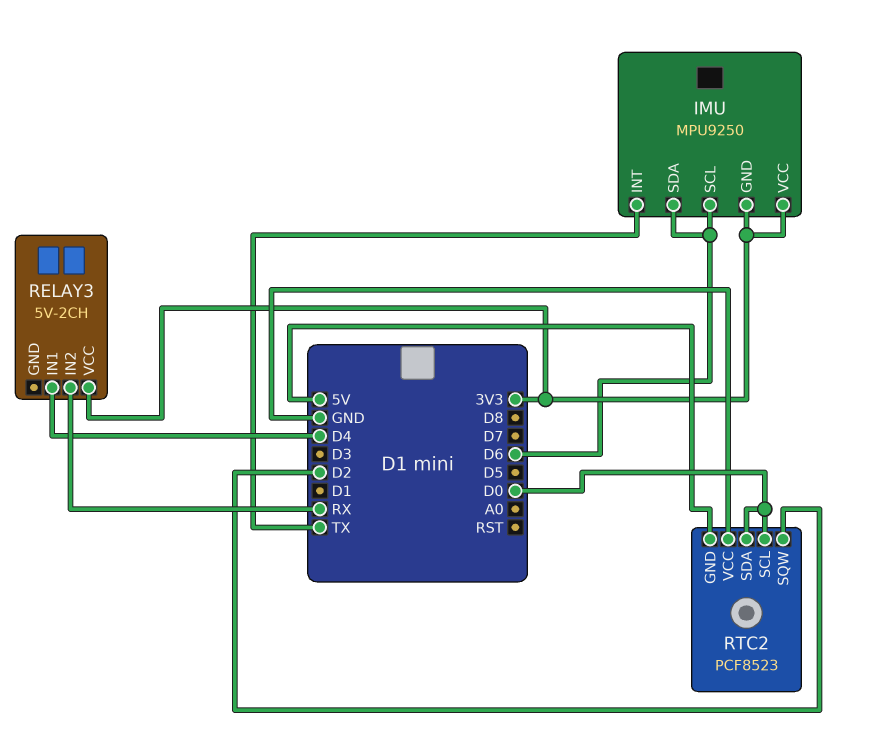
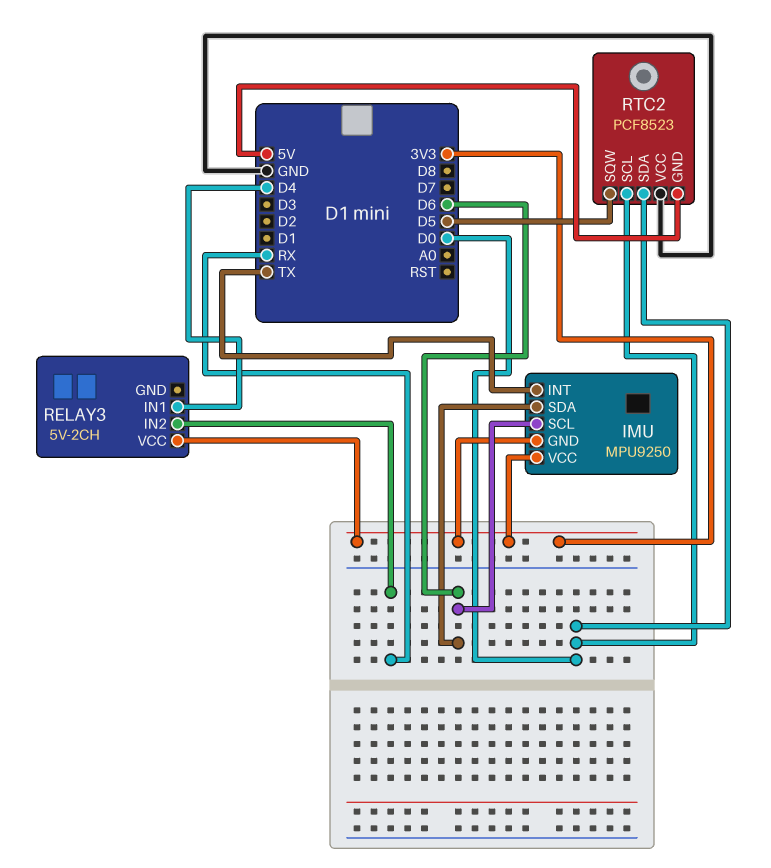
RTC2 pin SQW: D2 -> D5

